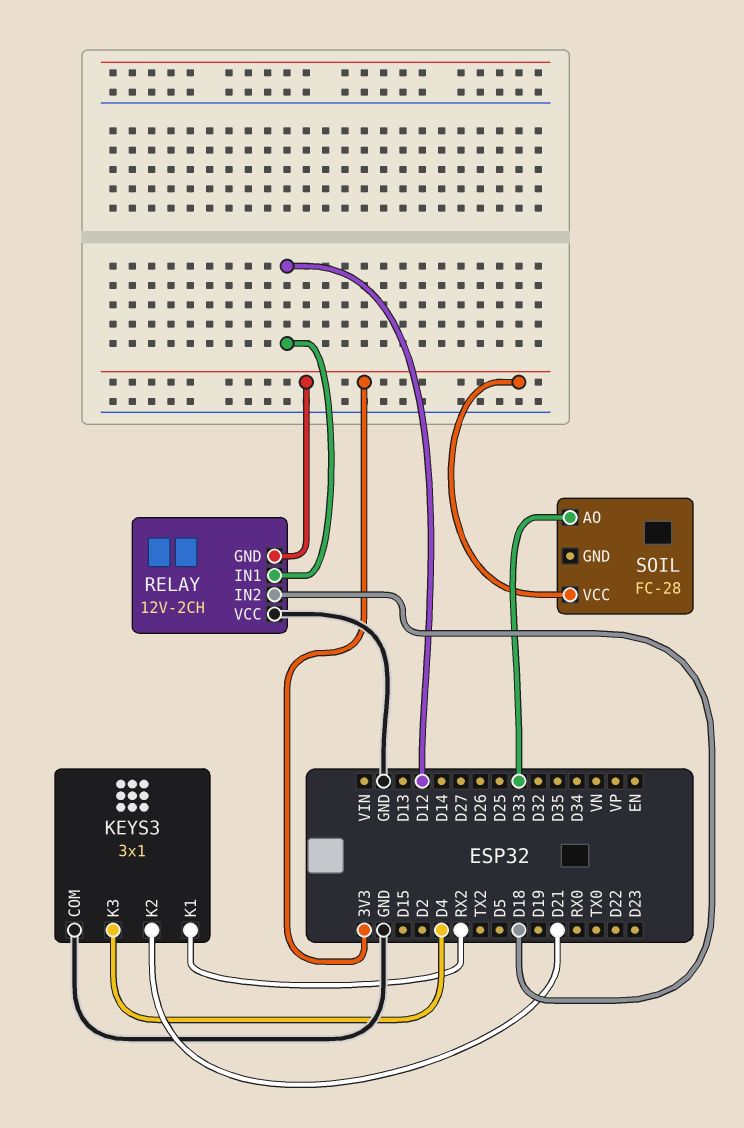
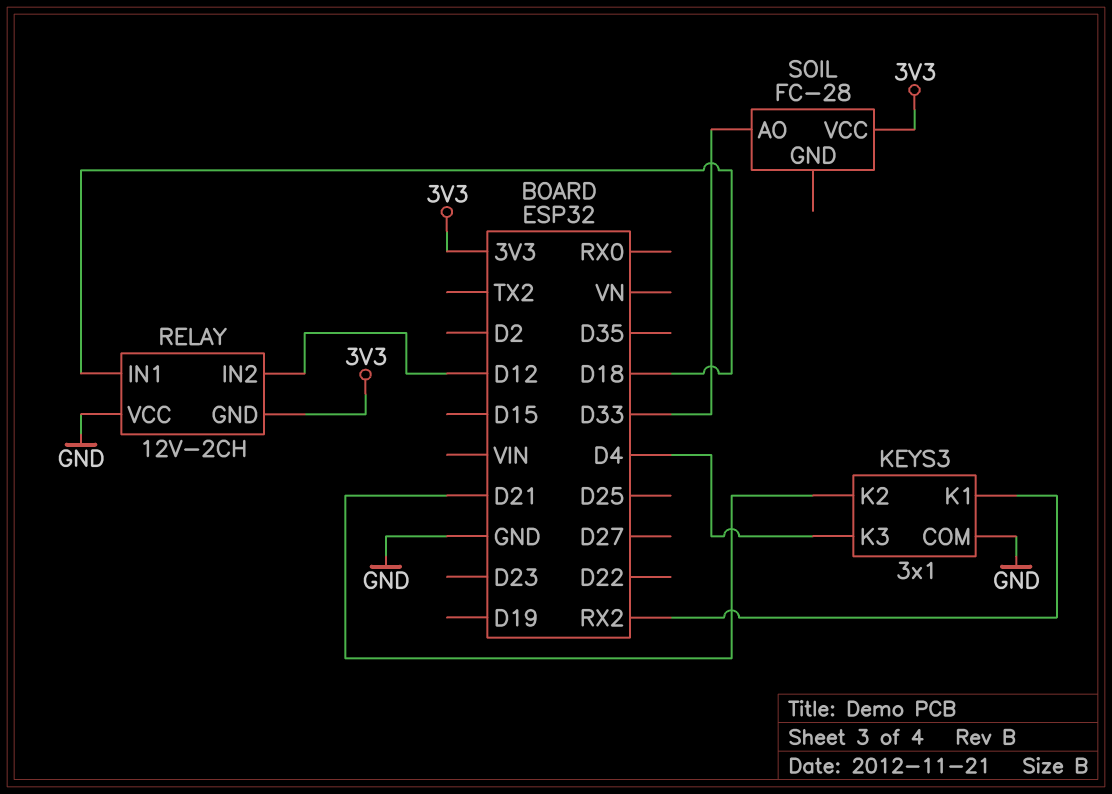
RELAY pin IN1: D12 -> D18
RELAY pin IN2: D18 -> D12

